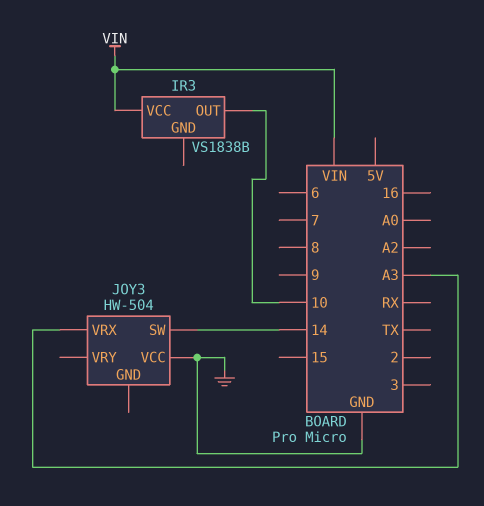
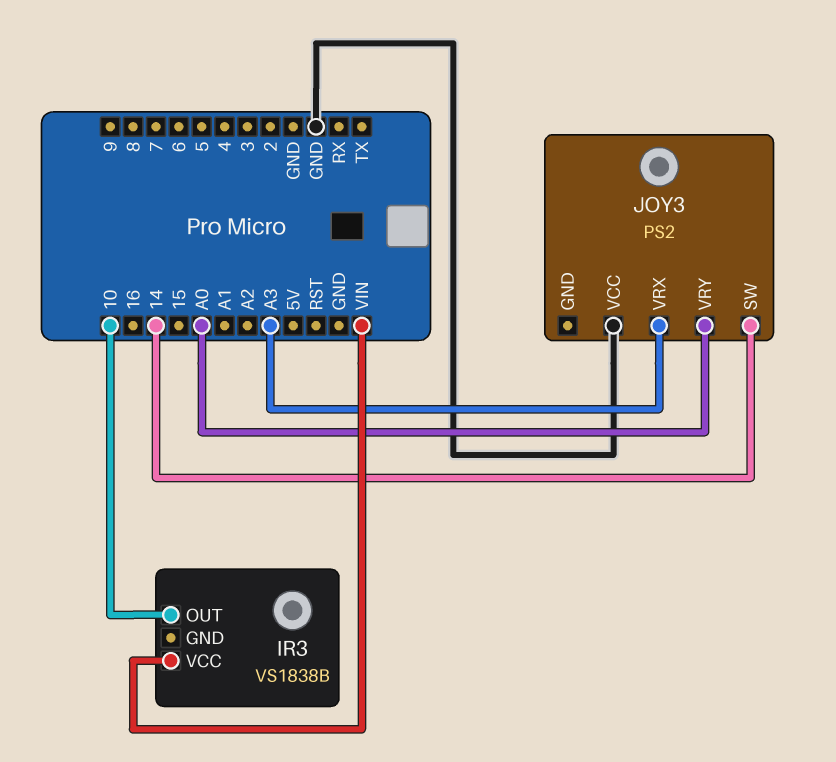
JOY3: HW-504 -> PS2
JOY3 pin VRY: none -> A0

